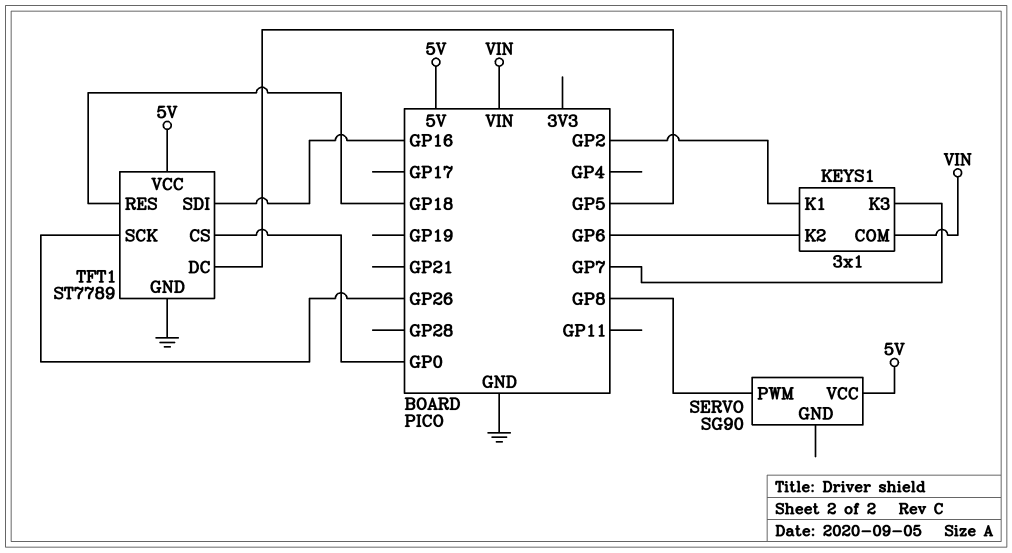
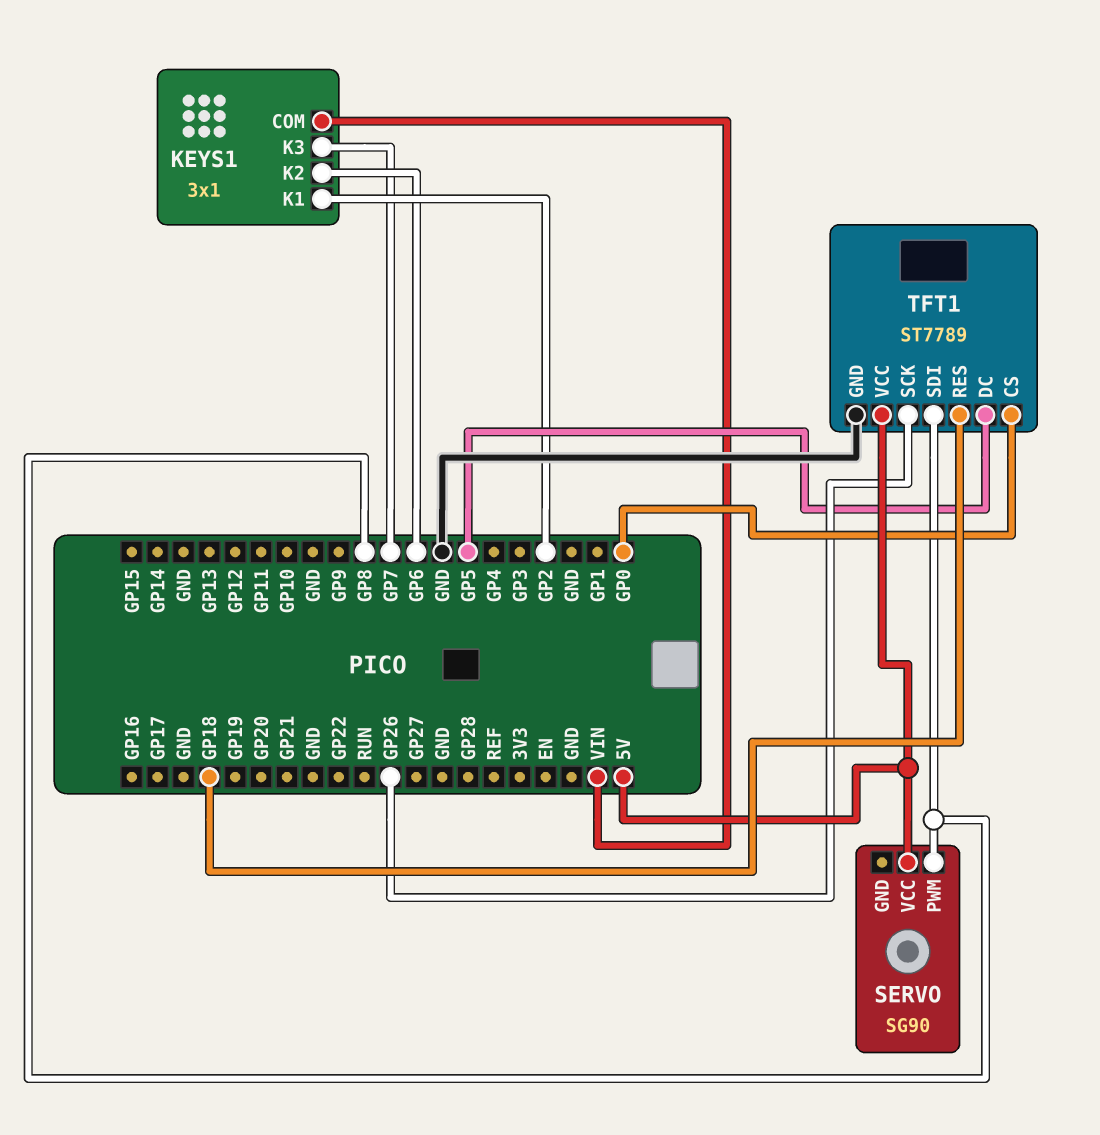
TFT1 pin SDI: GP16 -> GP8

